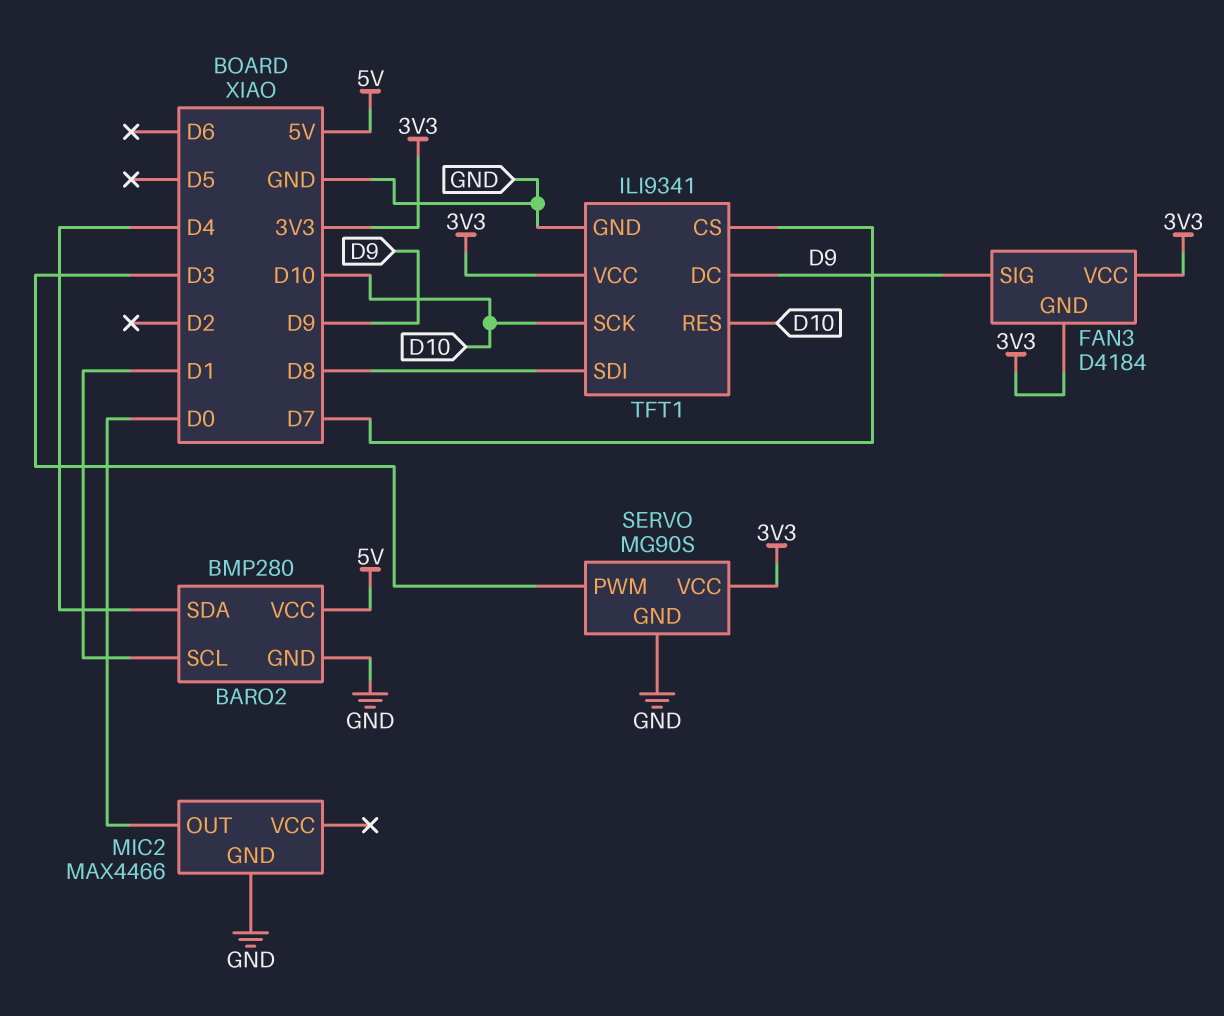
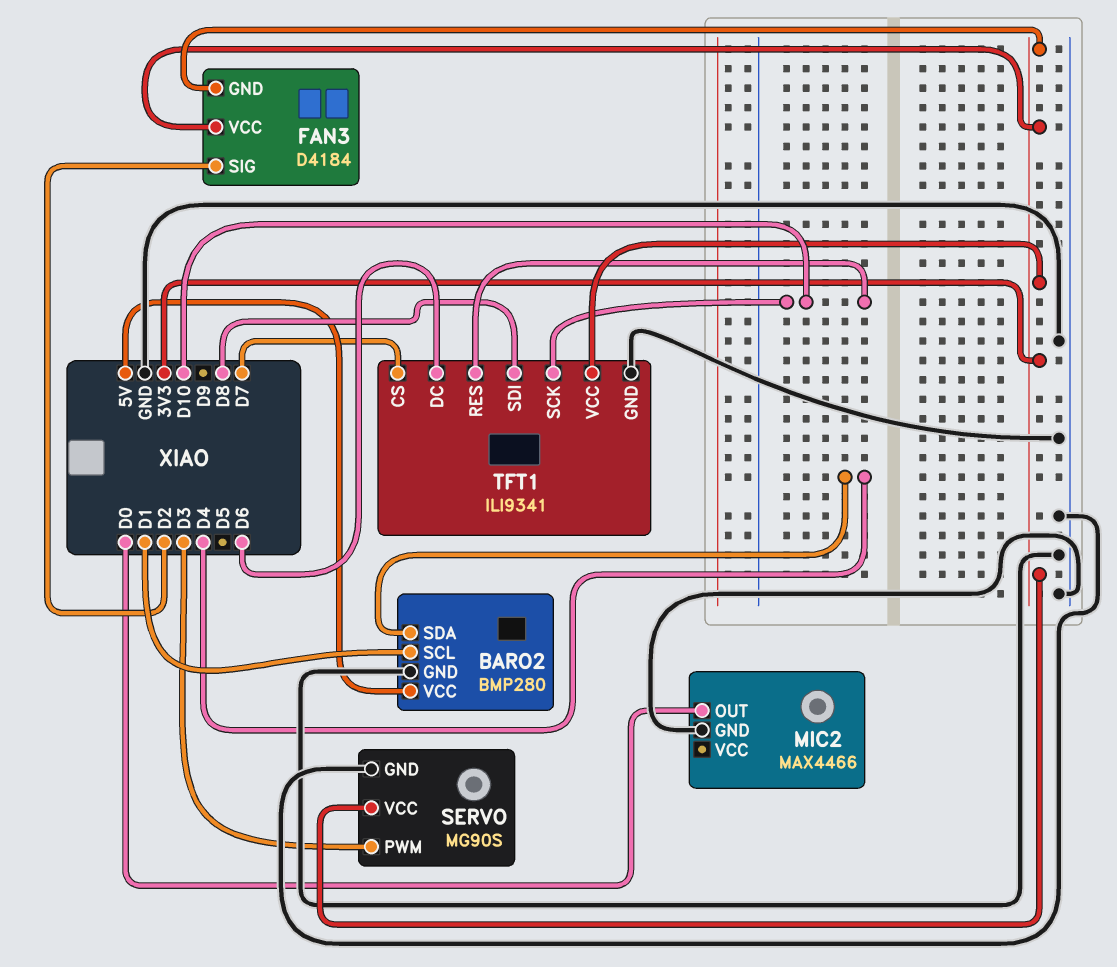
FAN3 pin SIG: D9 -> D2
TFT1 pin DC: D9 -> D6

